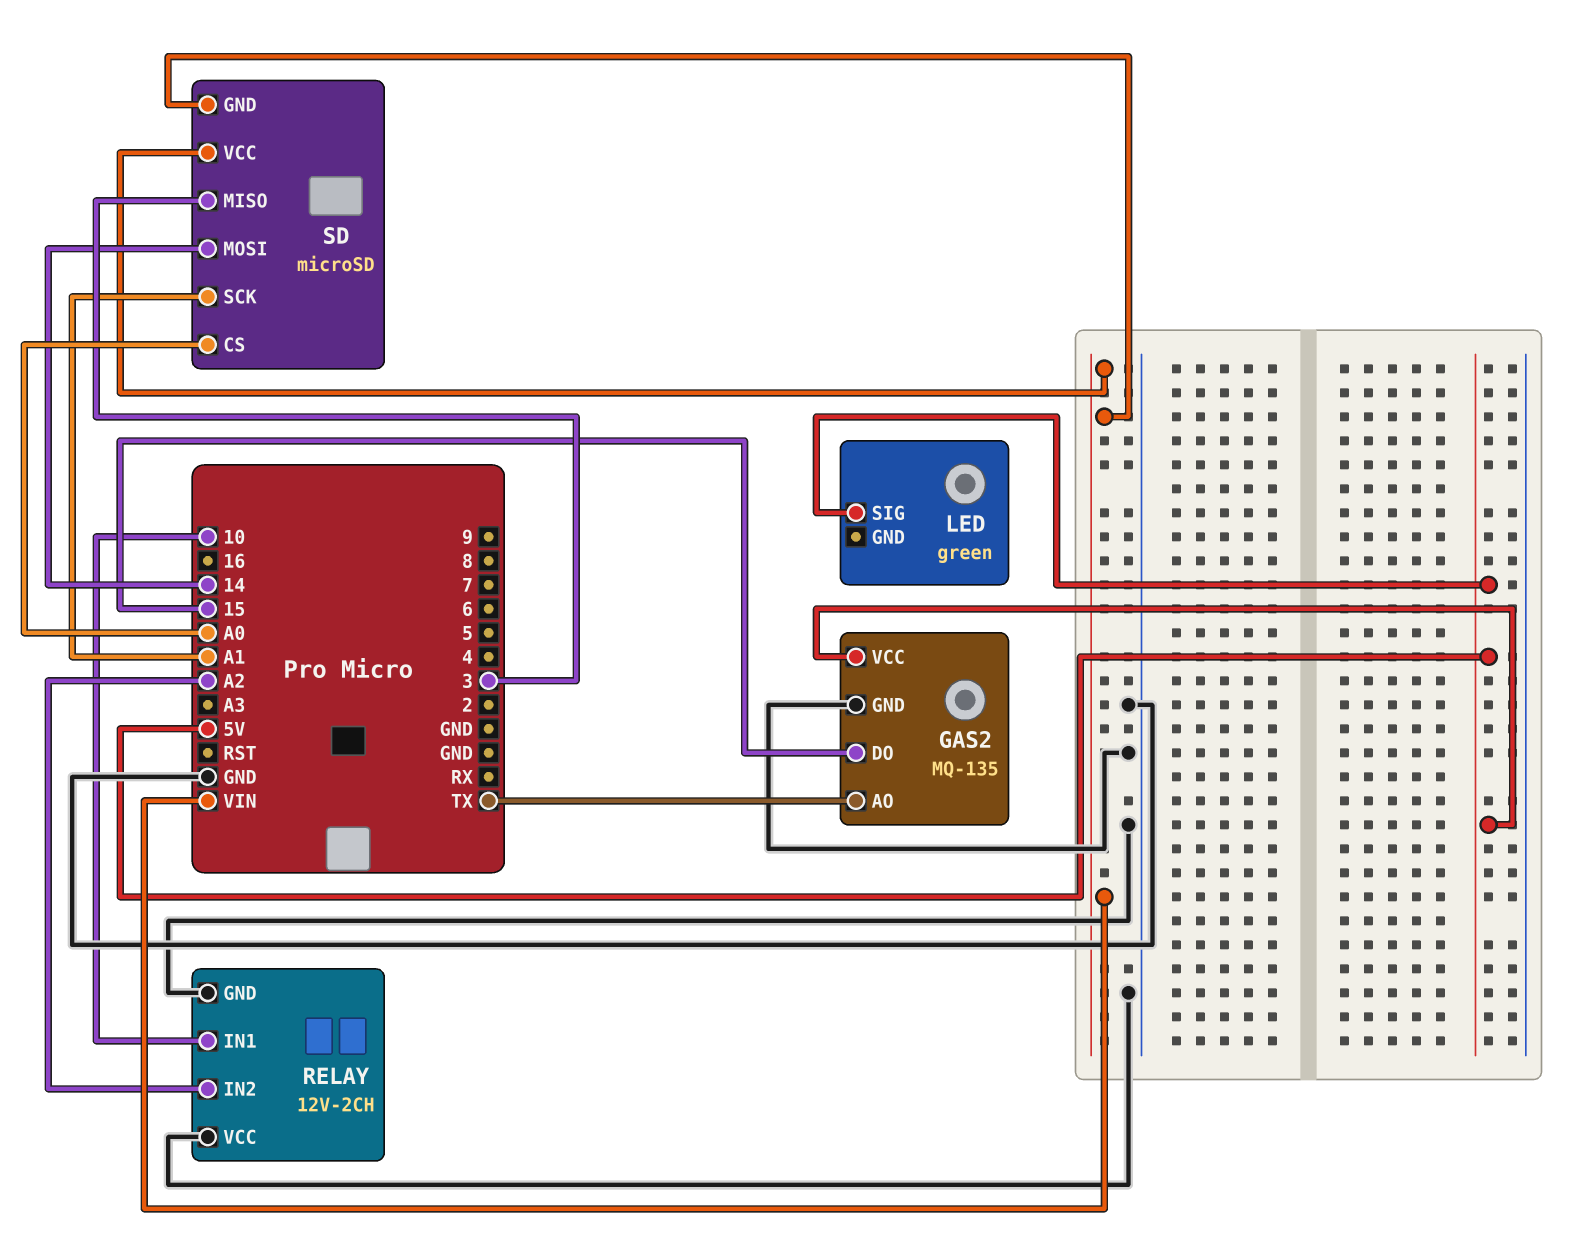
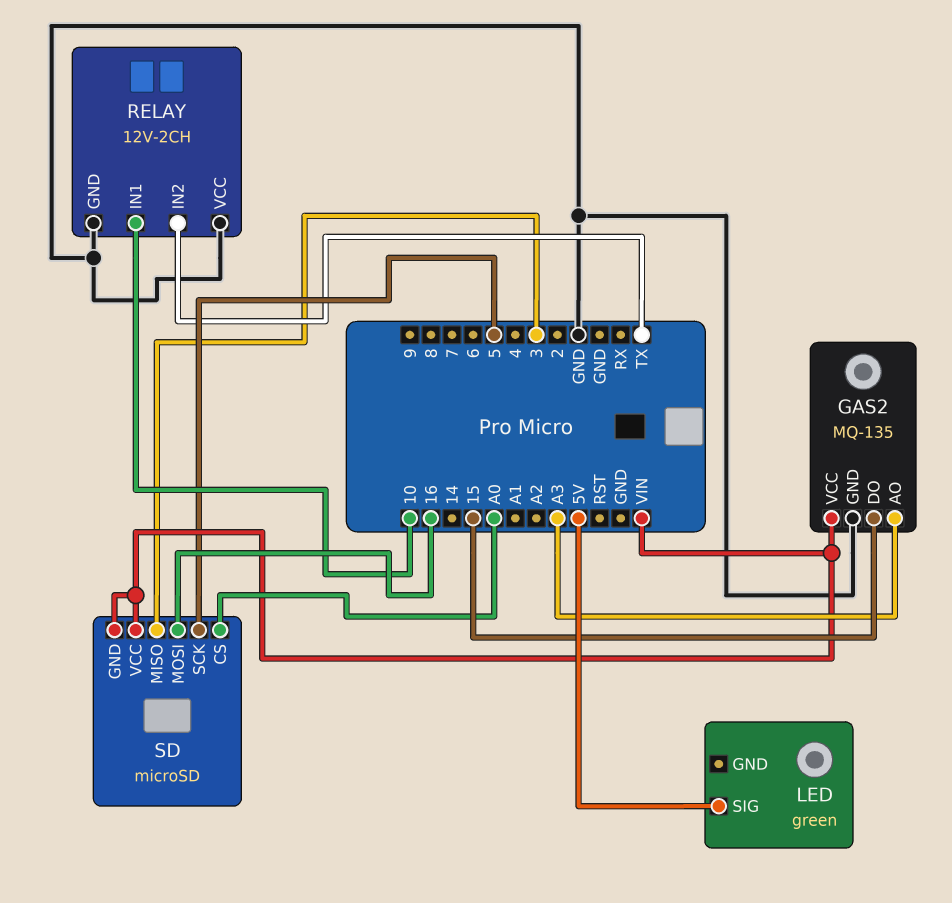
GAS2 pin AO: TX -> A3
GAS2 pin VCC: 5V -> VIN
RELAY pin IN2: A2 -> TX
SD pin MOSI: 14 -> 16
SD pin SCK: A1 -> 5

